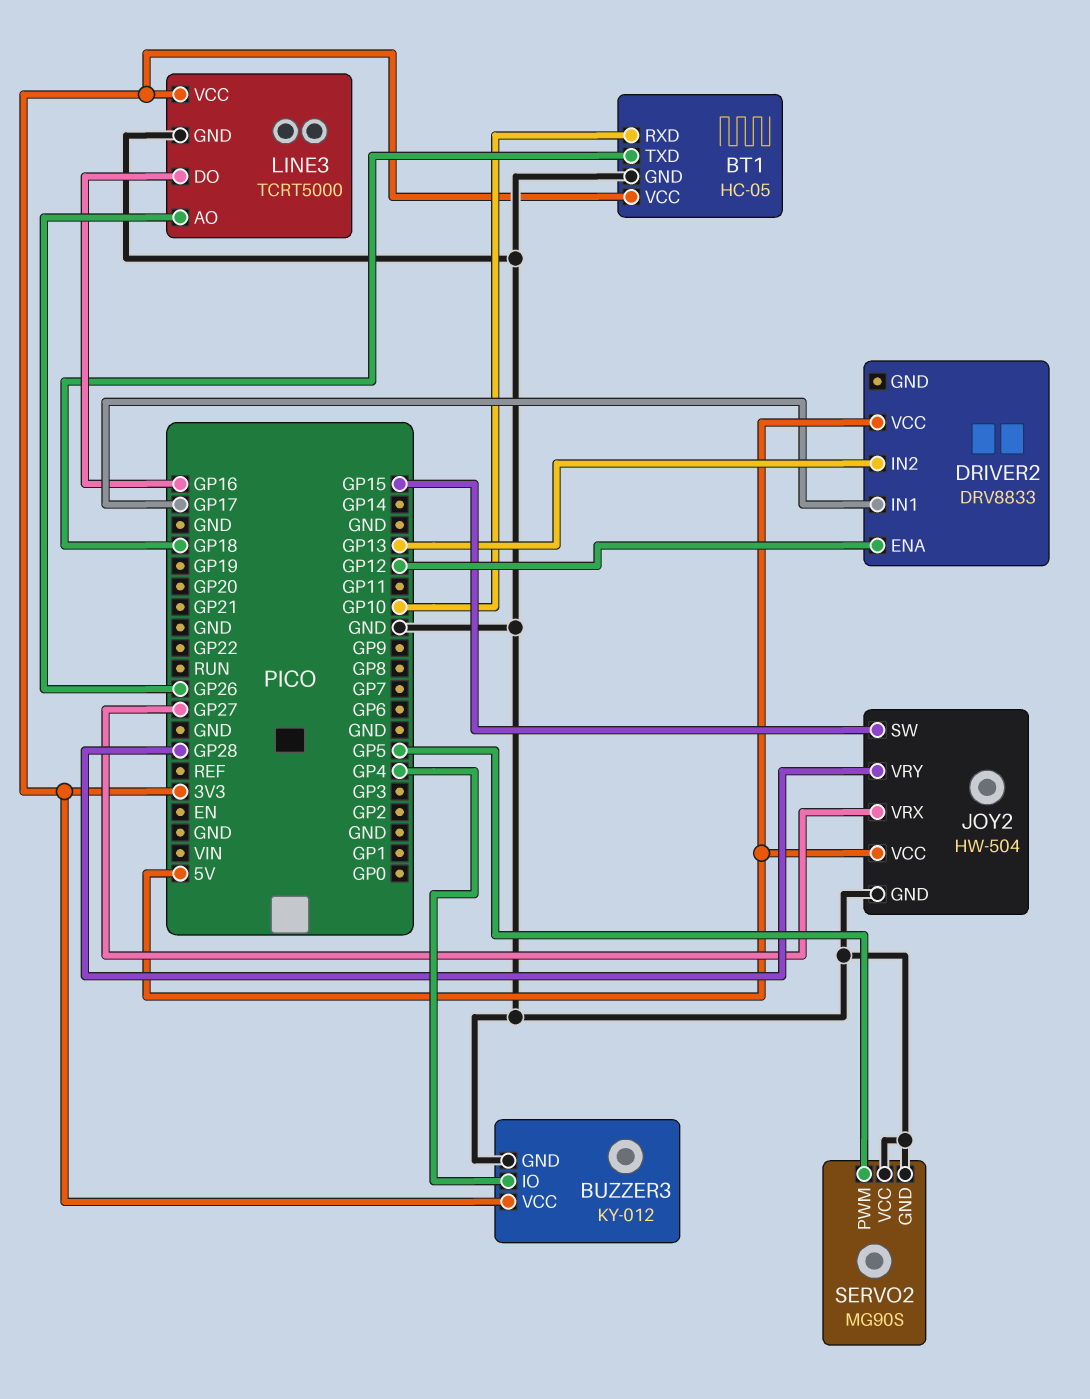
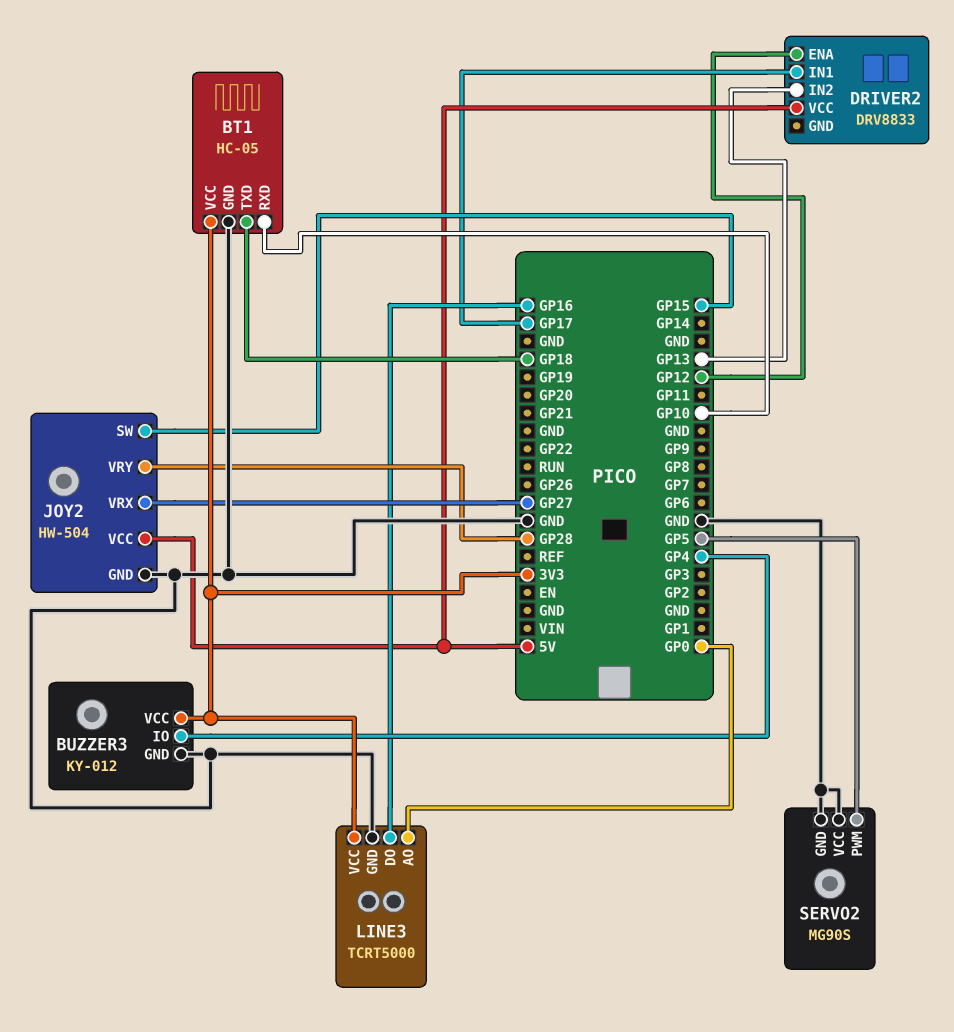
LINE3 pin AO: GP26 -> GP0

